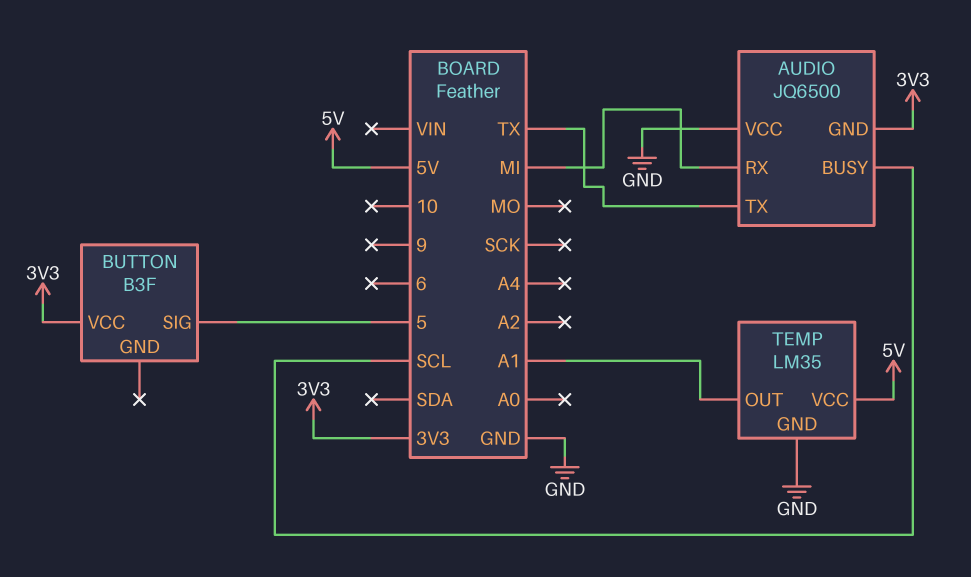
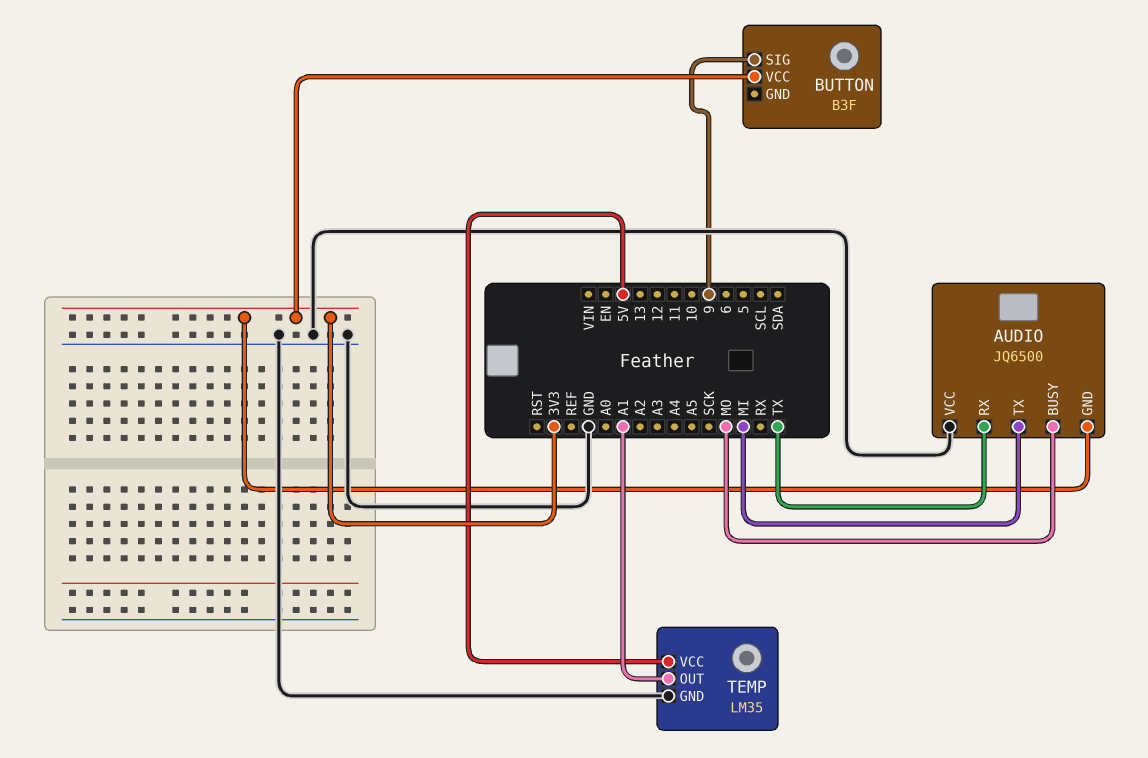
AUDIO pin BUSY: SCL -> MO
AUDIO pin RX: MI -> TX
AUDIO pin TX: TX -> MI
BUTTON pin SIG: 5 -> 9

